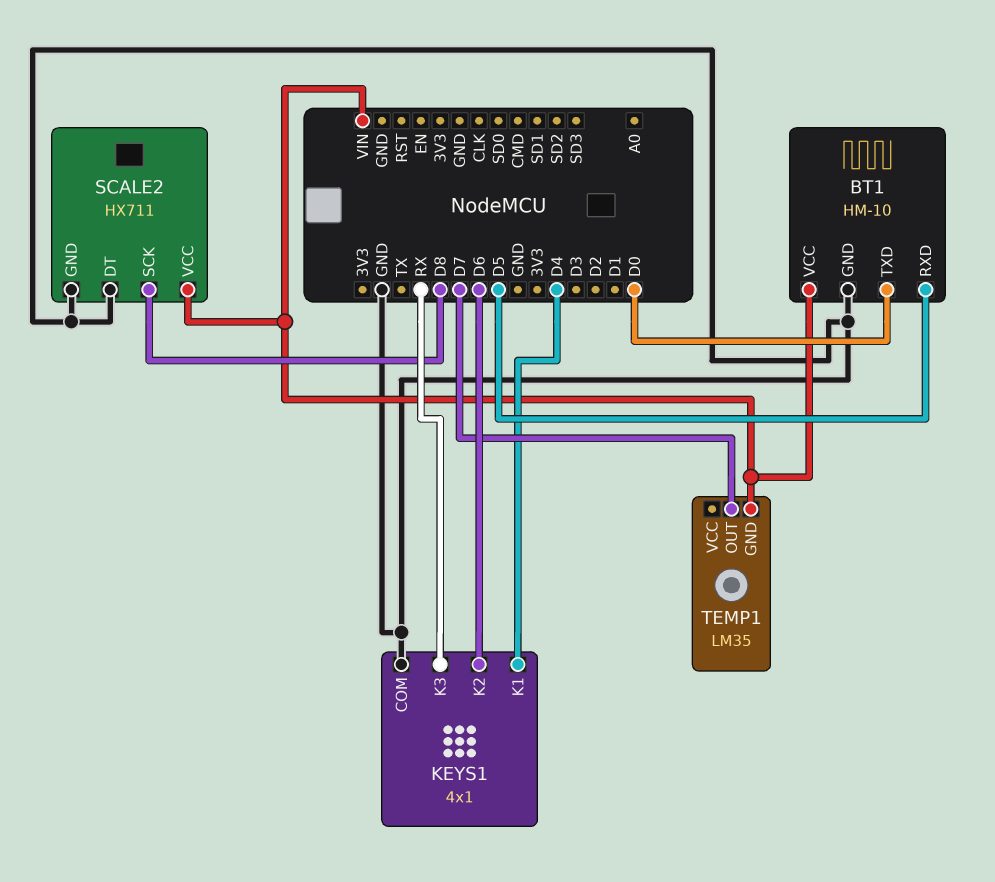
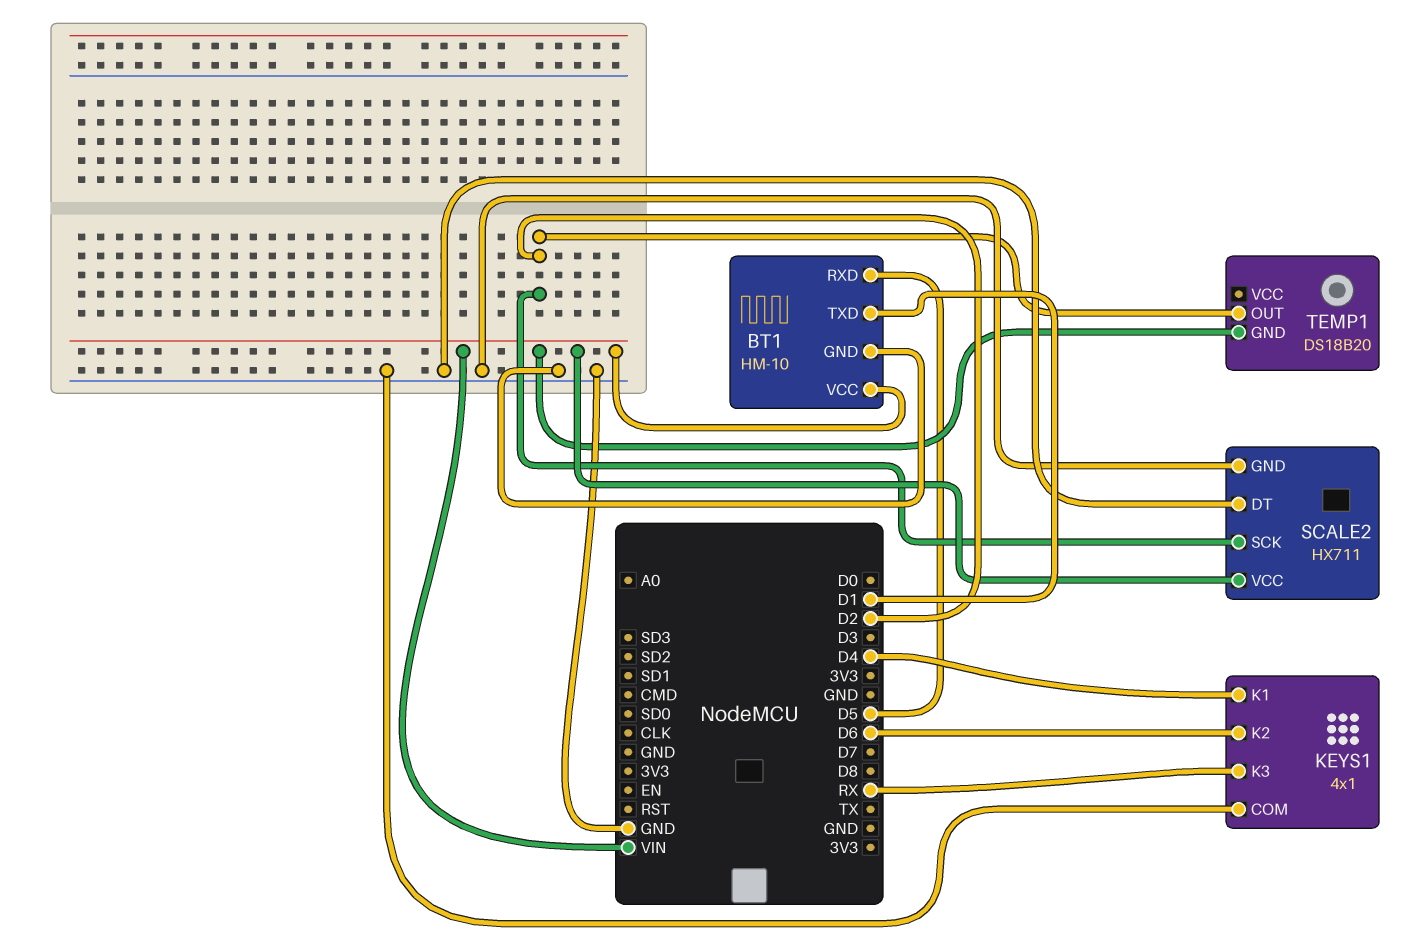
BT1 pin TXD: D0 -> D1
SCALE2 pin SCK: D8 -> D2
TEMP1: LM35 -> DS18B20
TEMP1 pin OUT: D7 -> D2

